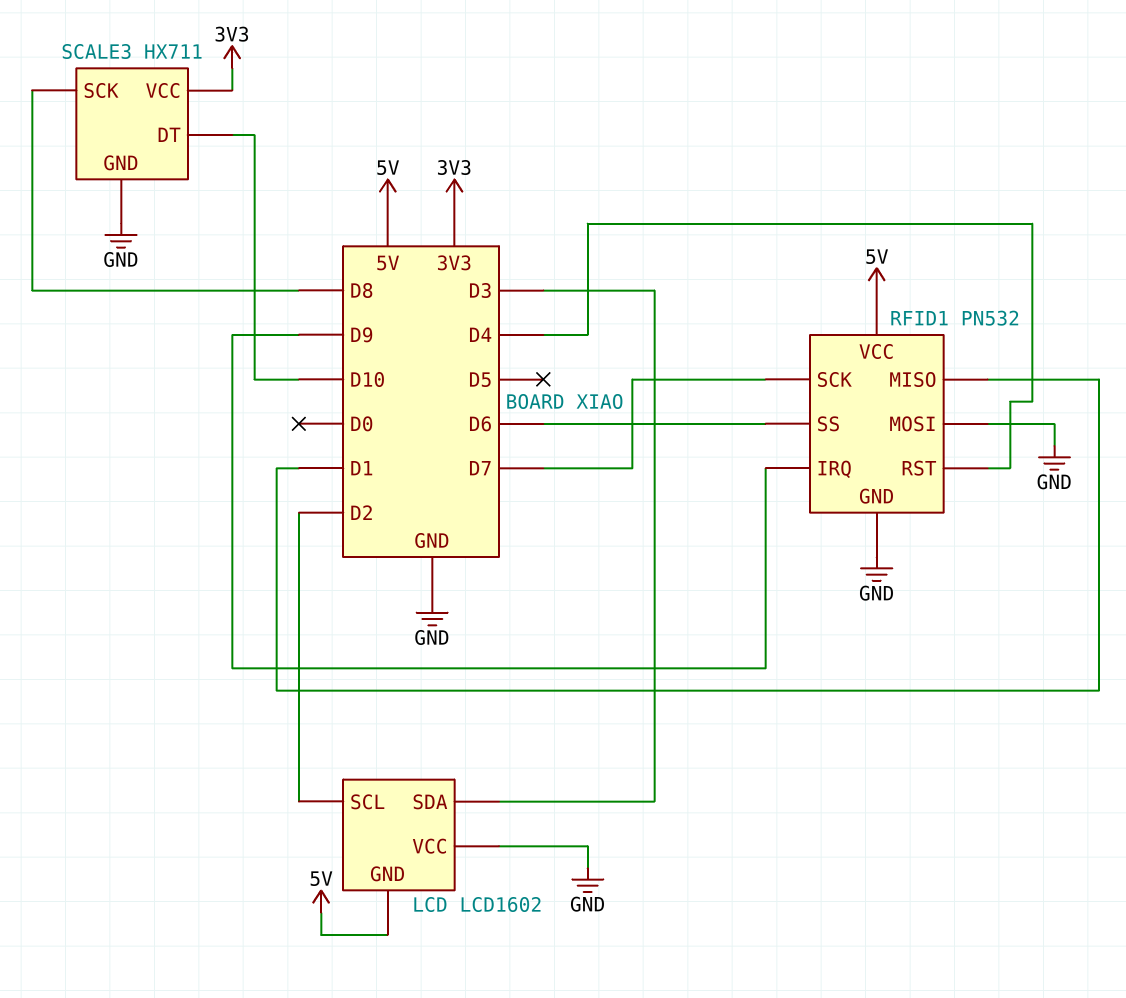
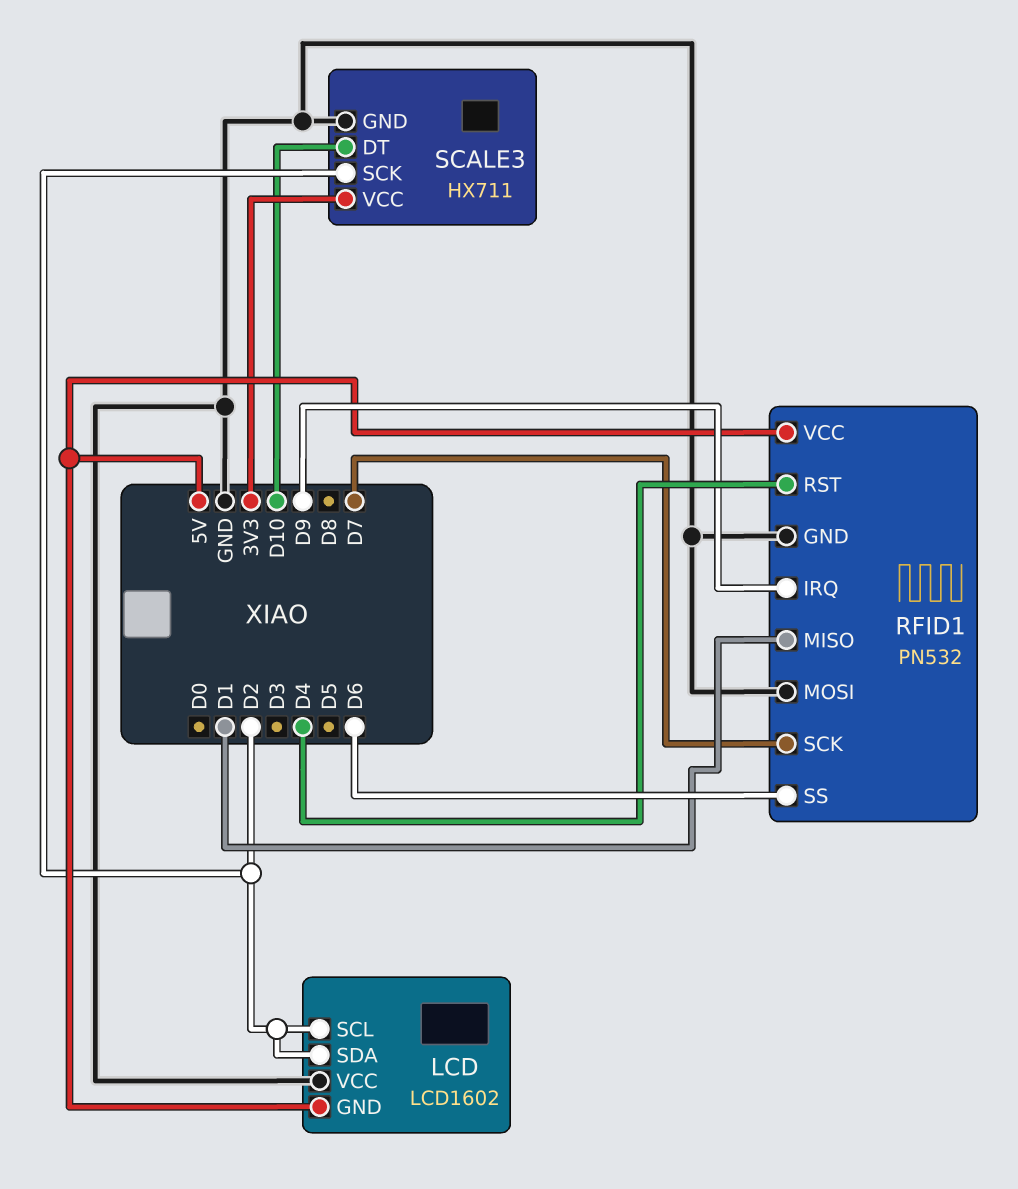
LCD pin SDA: D3 -> D2
SCALE3 pin SCK: D8 -> D2

